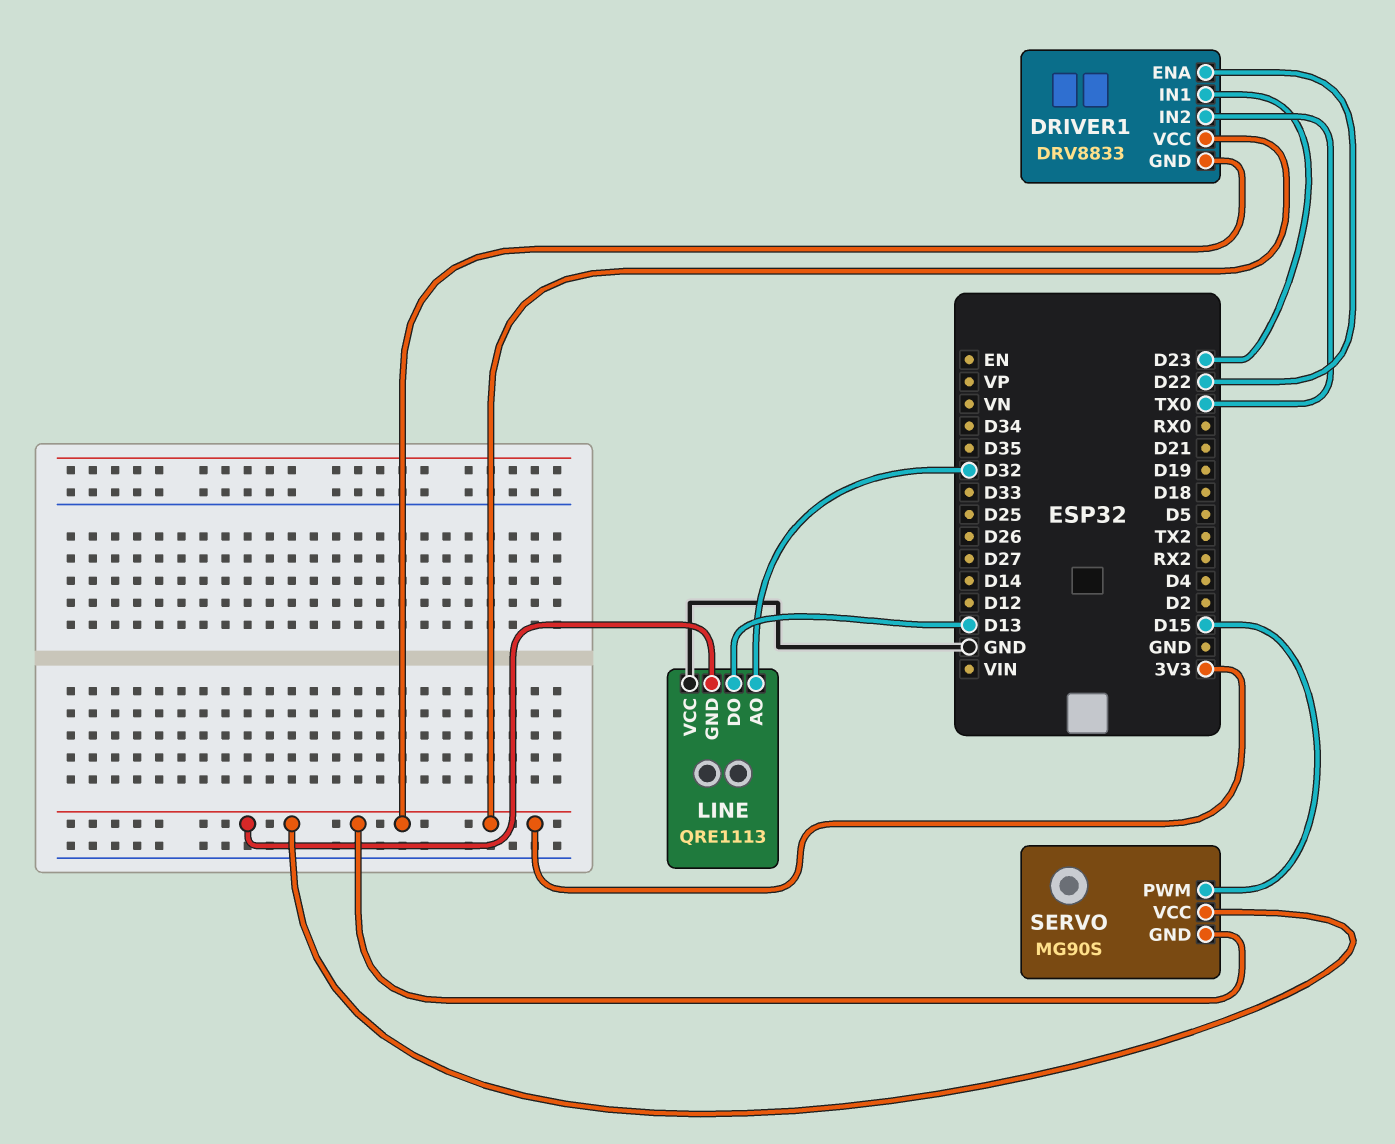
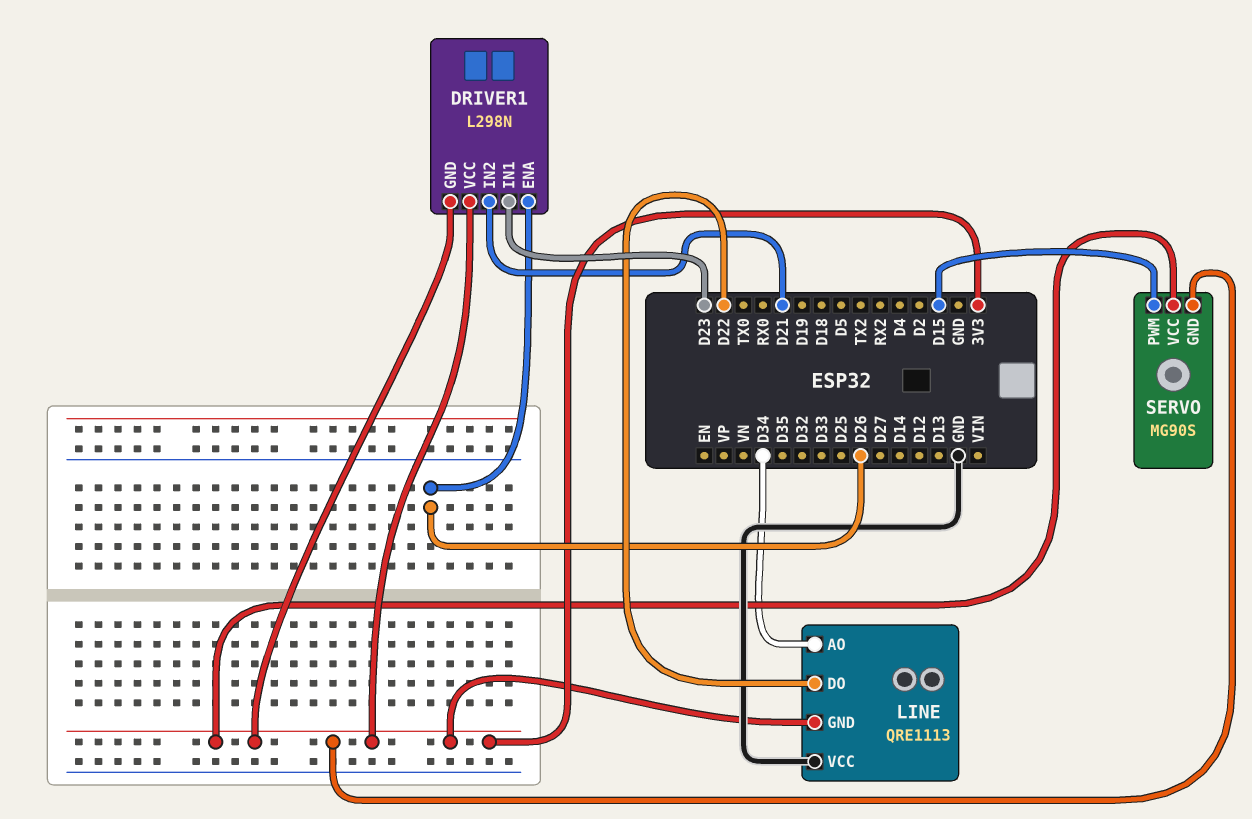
DRIVER1: DRV8833 -> L298N
DRIVER1 pin ENA: D22 -> D26
DRIVER1 pin IN2: TX0 -> D21
LINE pin AO: D32 -> D34
LINE pin DO: D13 -> D22

